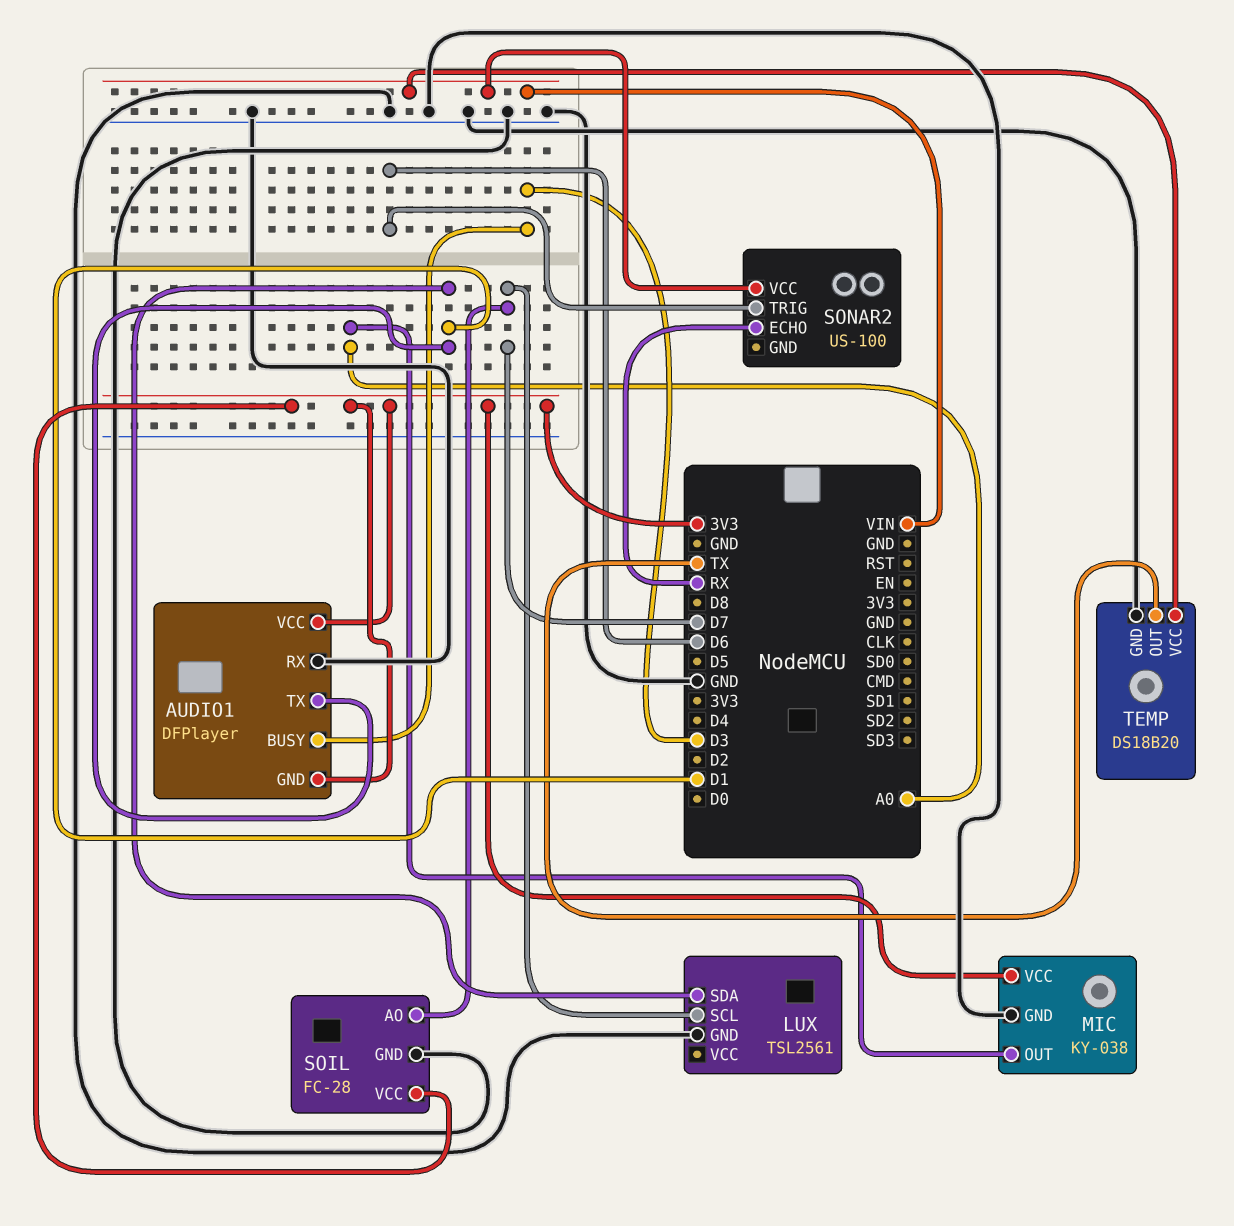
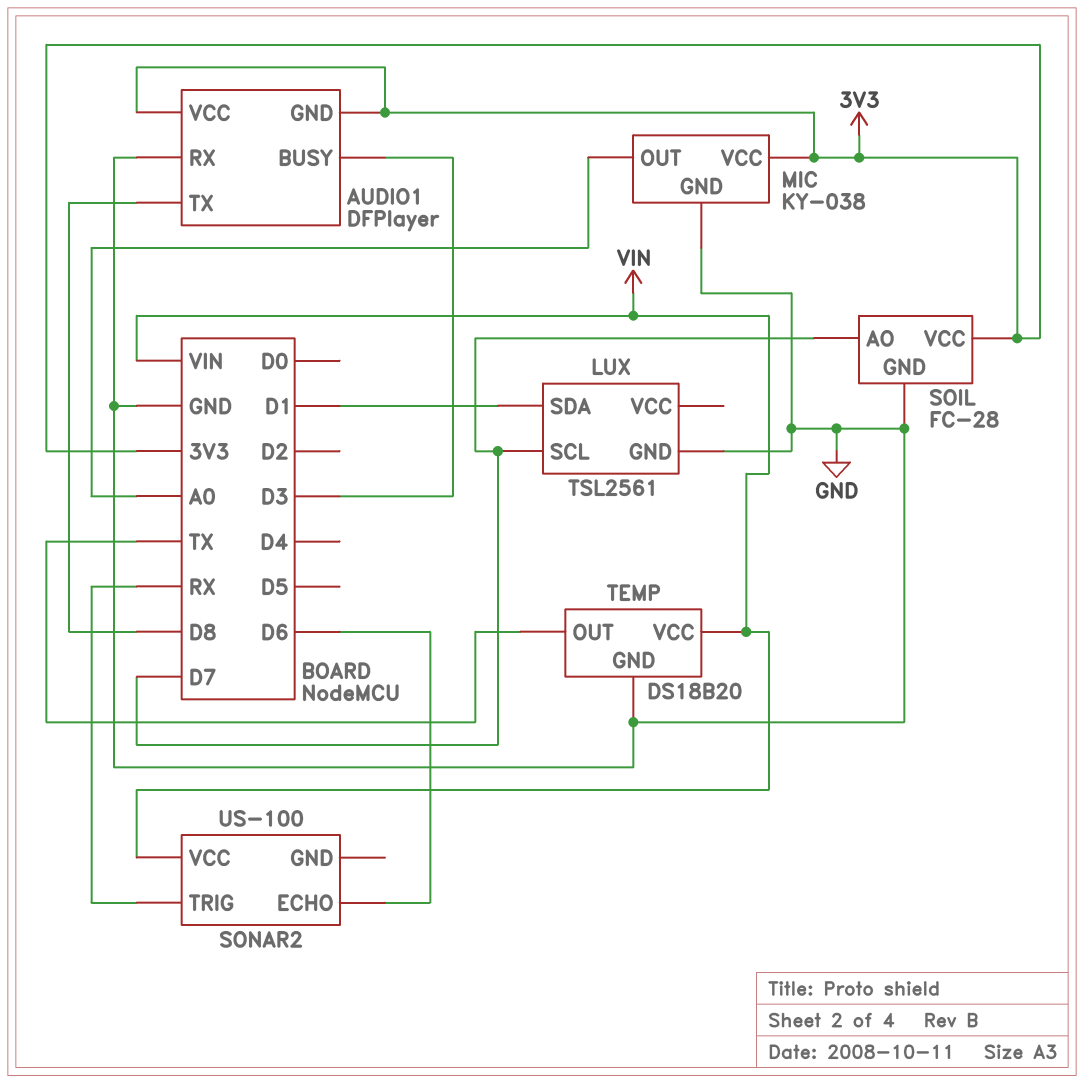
AUDIO1 pin TX: D1 -> D8
SONAR2 pin ECHO: RX -> D6
SONAR2 pin TRIG: D6 -> RX

